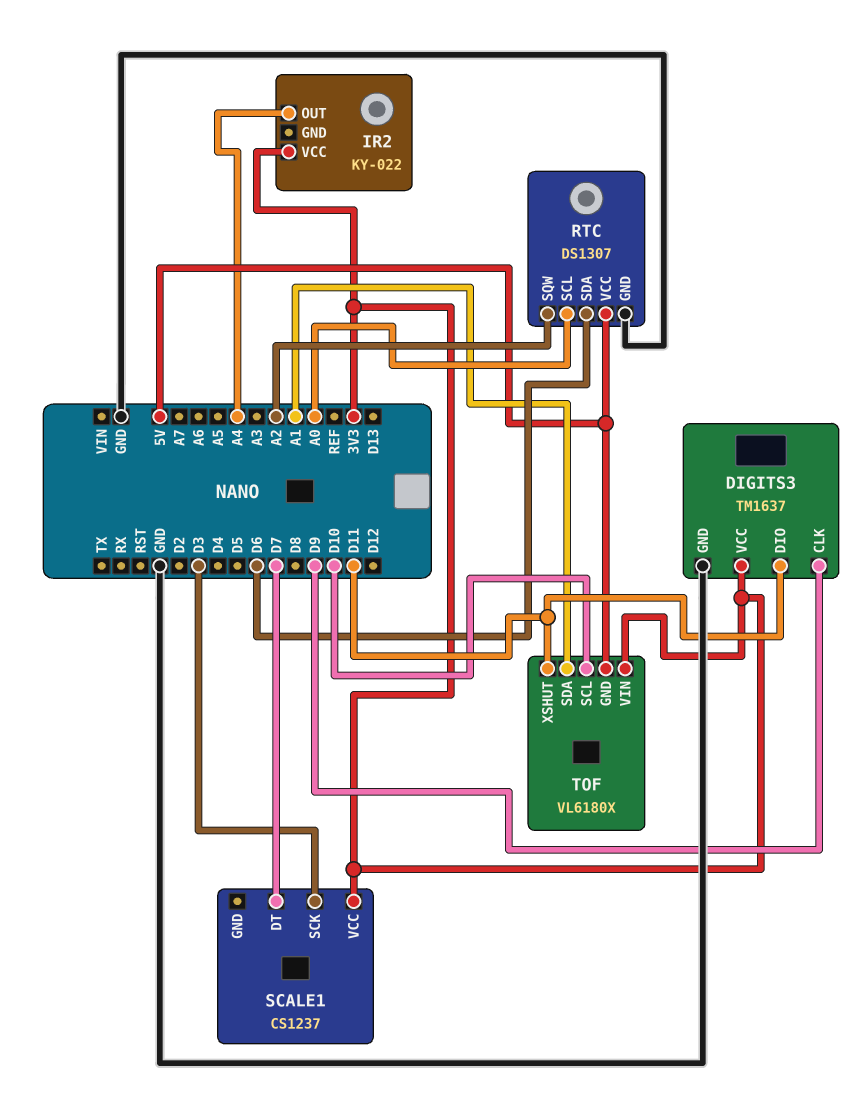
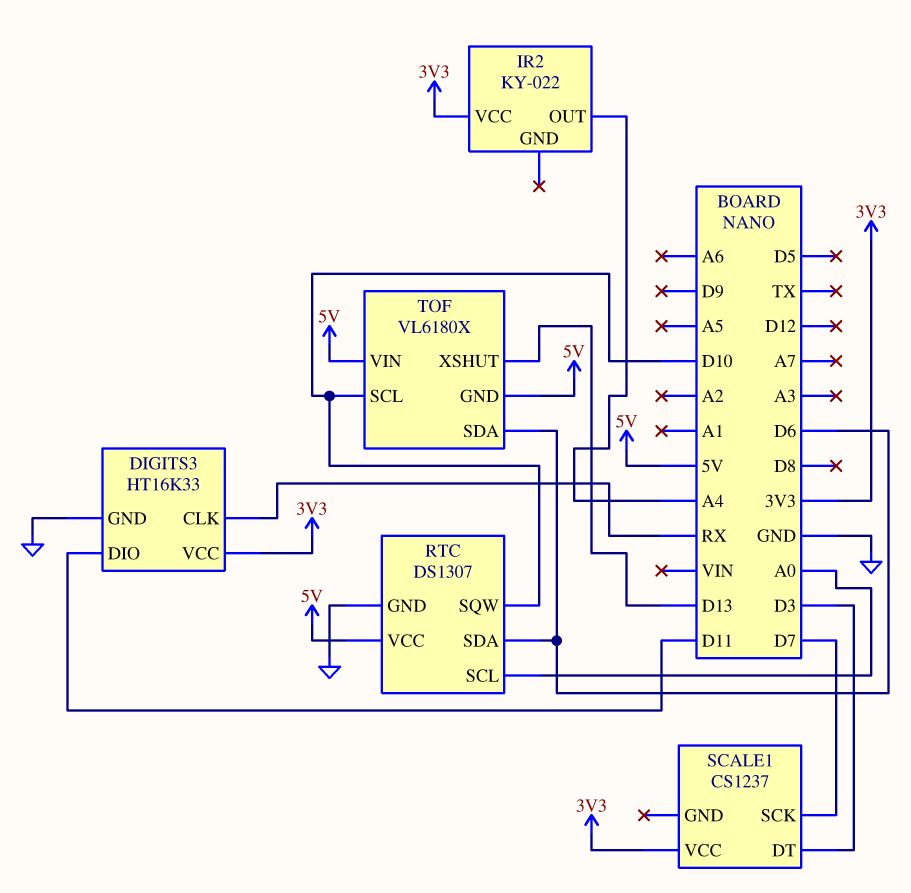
DIGITS3: TM1637 -> HT16K33
DIGITS3 pin CLK: D9 -> RX
RTC pin SQW: A2 -> D10
SCALE1 pin DT: D7 -> D3
SCALE1 pin SCK: D3 -> D7
TOF pin SDA: A1 -> D6
TOF pin VIN: 3V3 -> 5V
TOF pin XSHUT: D11 -> D13

